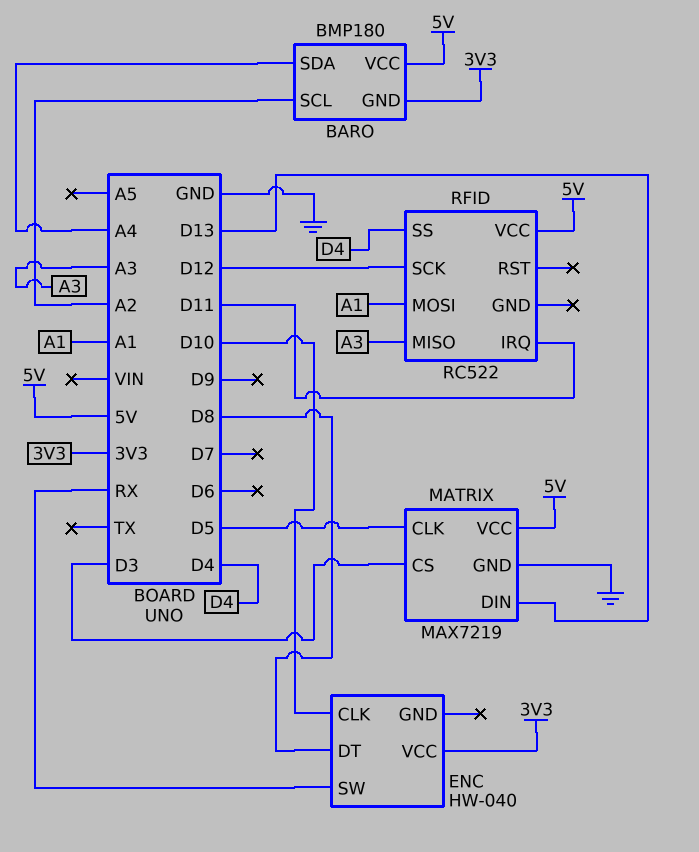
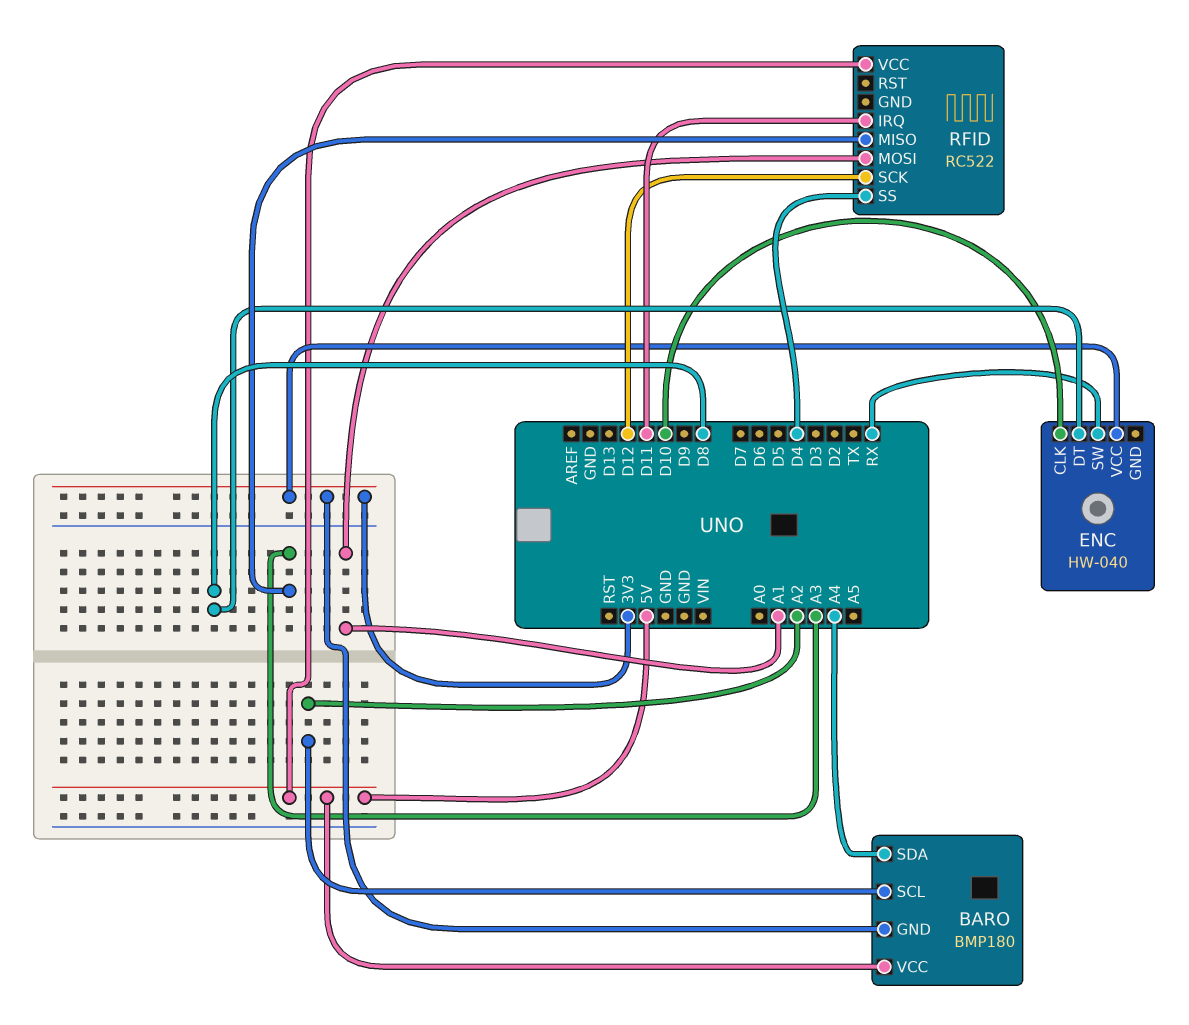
MATRIX: MAX7219 -> none
MATRIX pin CLK: D5 -> none
MATRIX pin CS: D3 -> none
MATRIX pin DIN: D13 -> none
MATRIX pin GND: GND -> none
MATRIX pin VCC: 5V -> none

